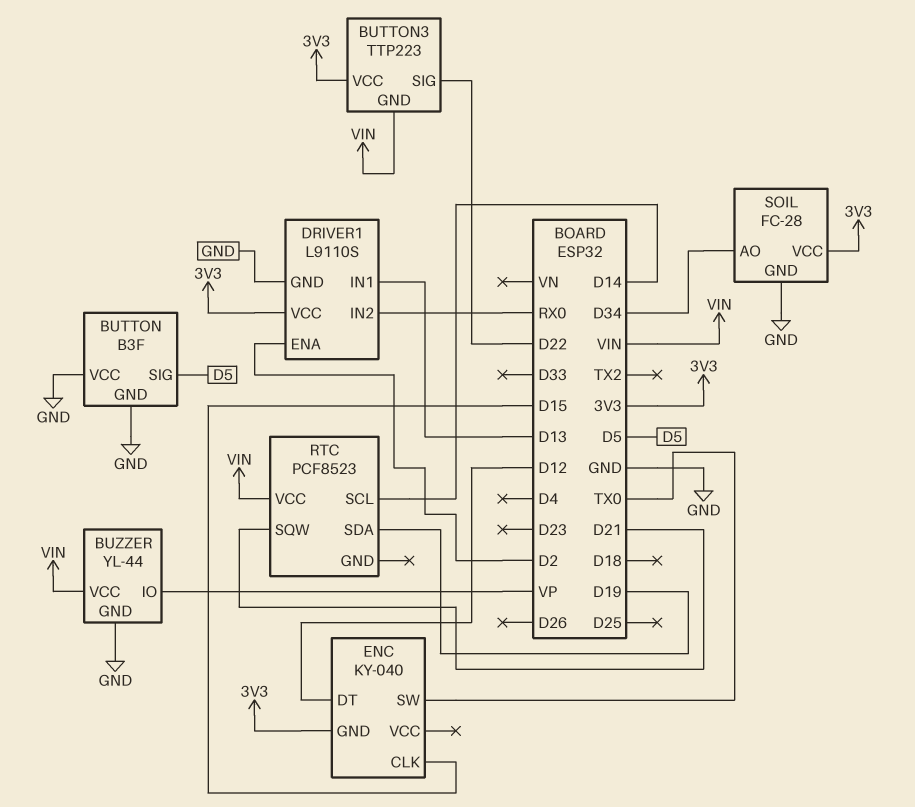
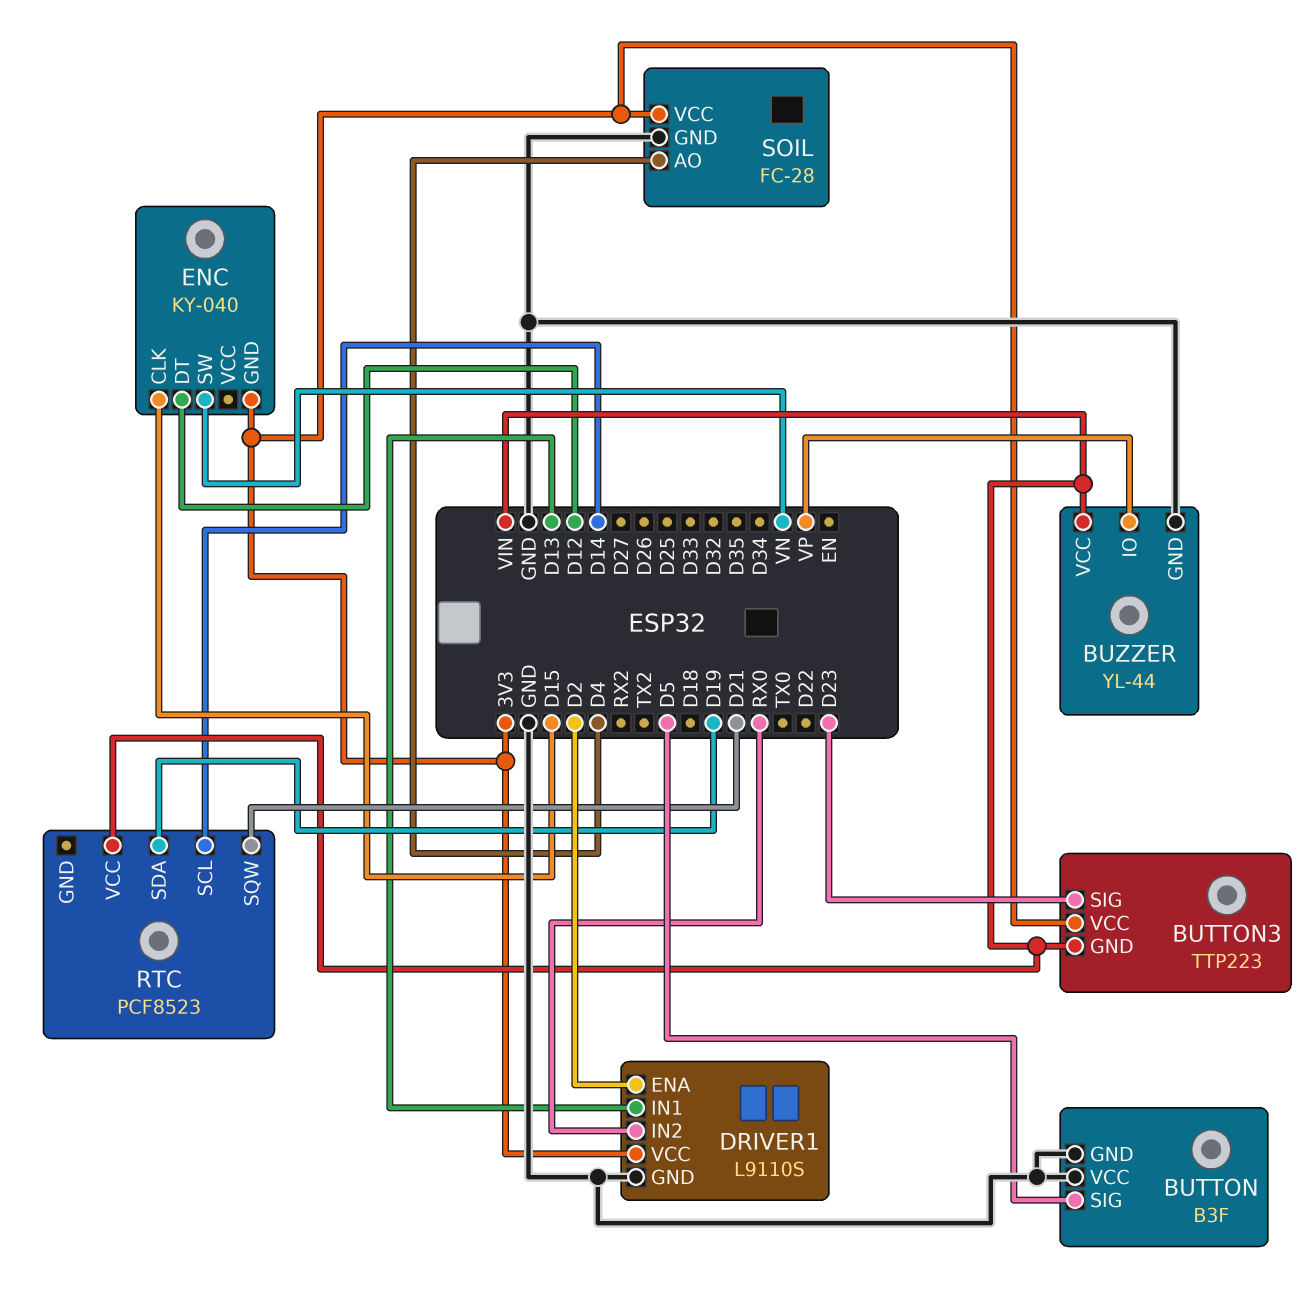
BUTTON3 pin SIG: D22 -> D23
ENC pin SW: TX0 -> VN
SOIL pin AO: D34 -> D4

